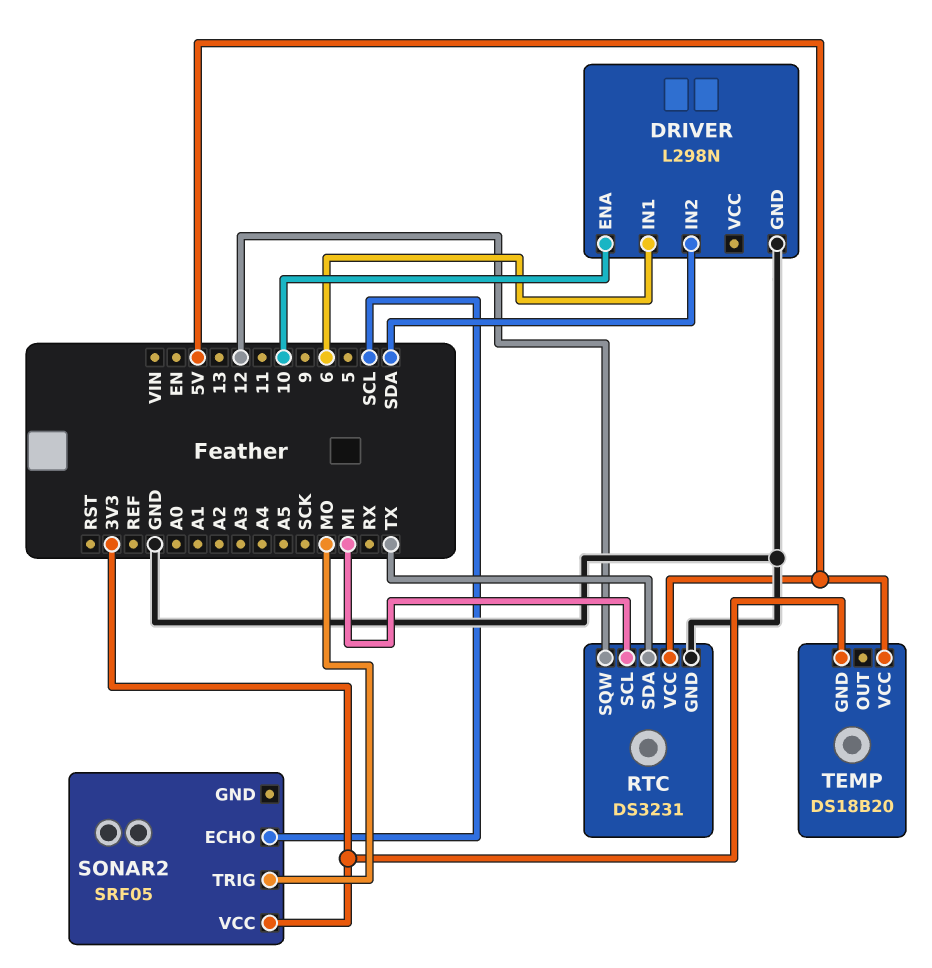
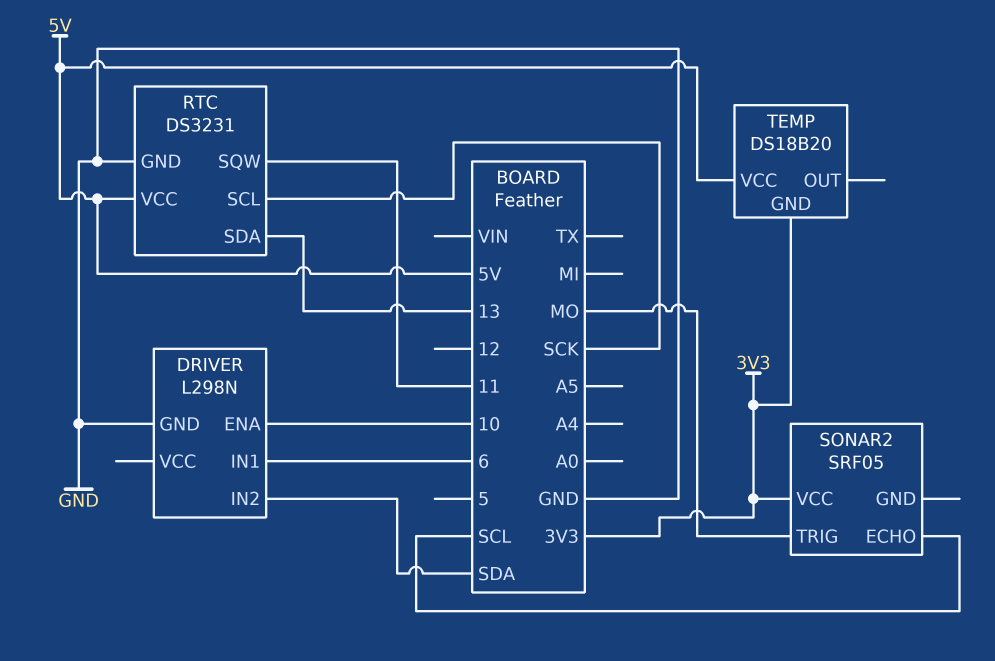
RTC pin SCL: MI -> SCK
RTC pin SDA: TX -> 13
RTC pin SQW: 12 -> 11

